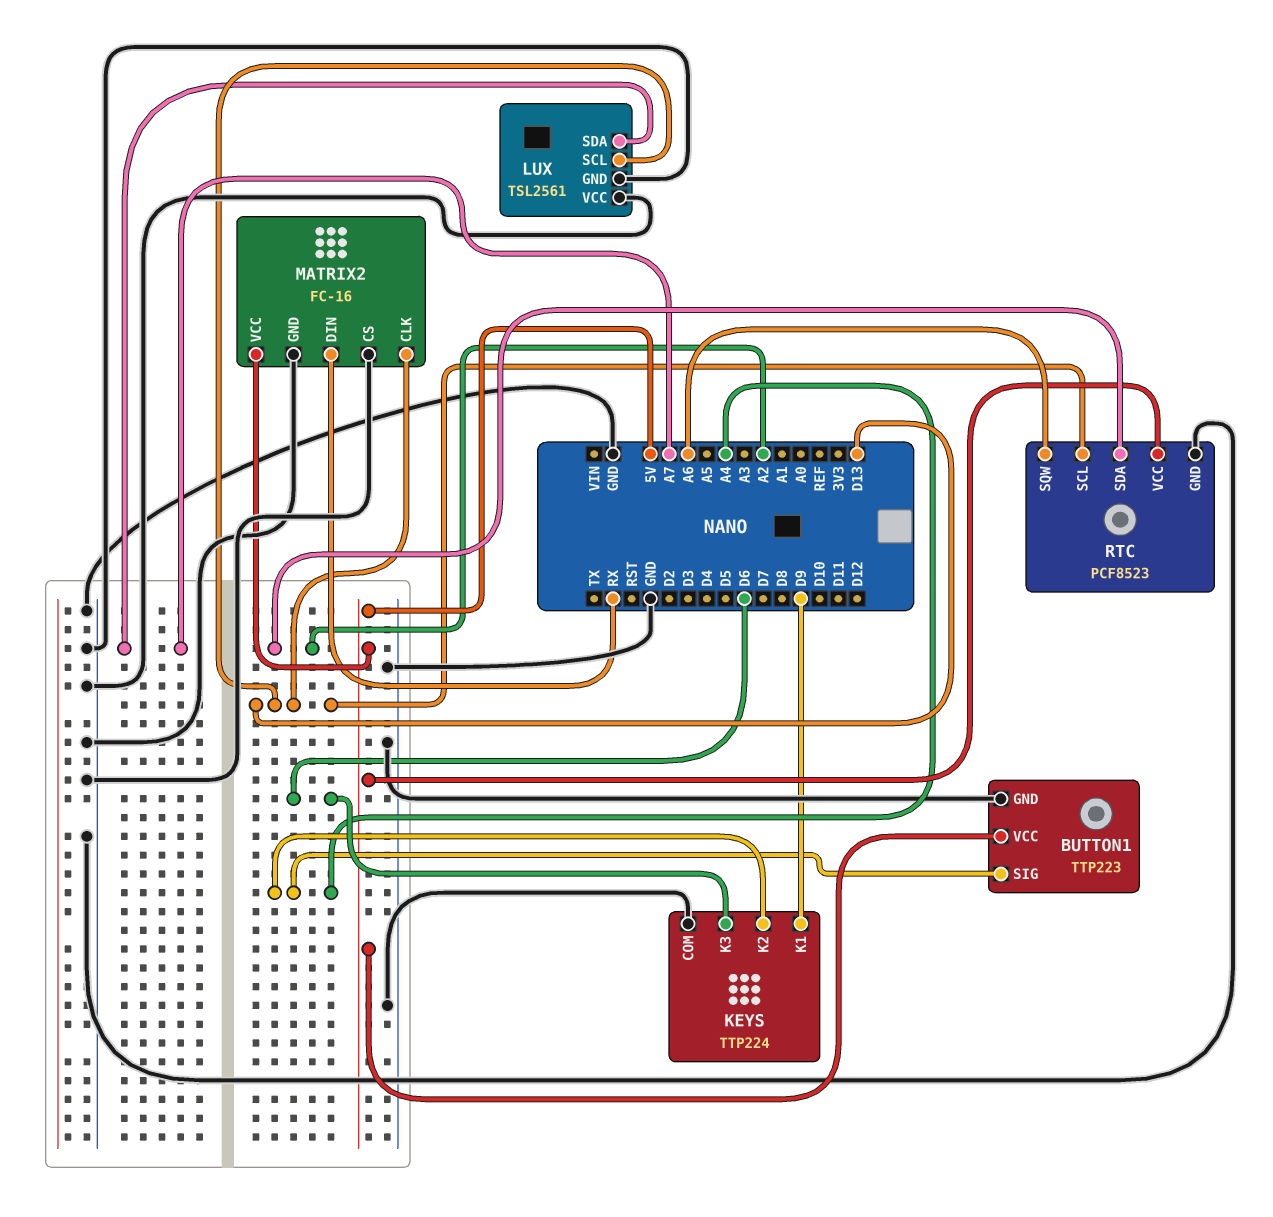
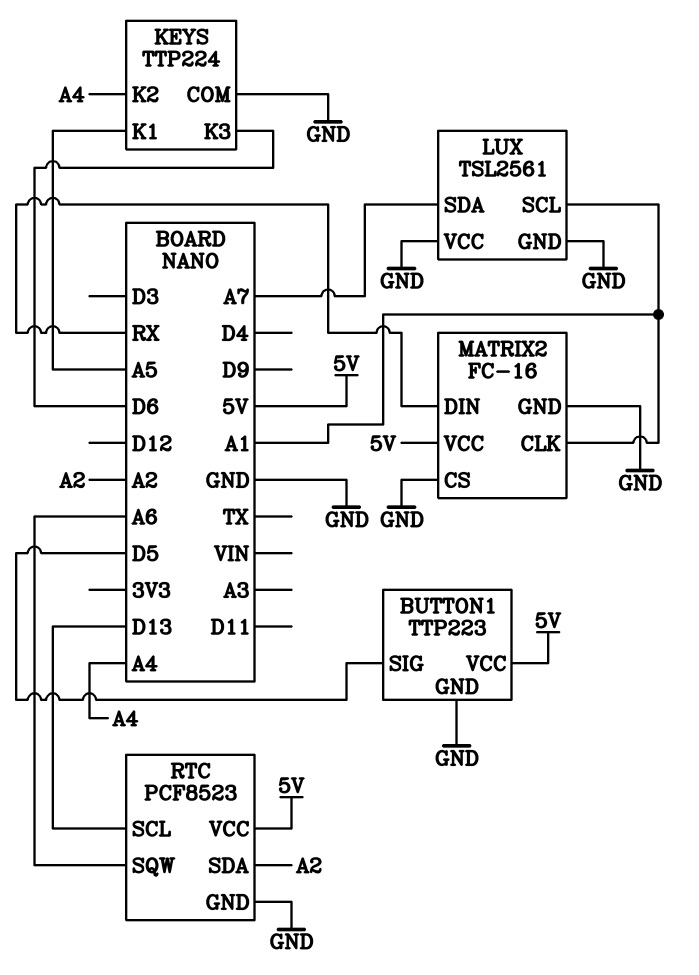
BUTTON1 pin SIG: A4 -> D5
KEYS pin K1: D9 -> A5
LUX pin SCL: D13 -> A1
MATRIX2 pin CLK: D13 -> A1

